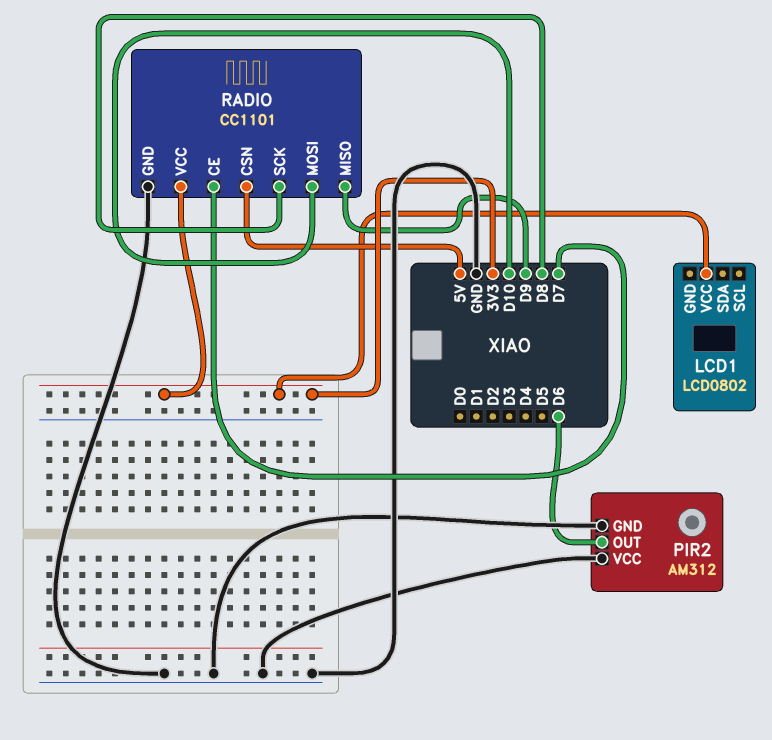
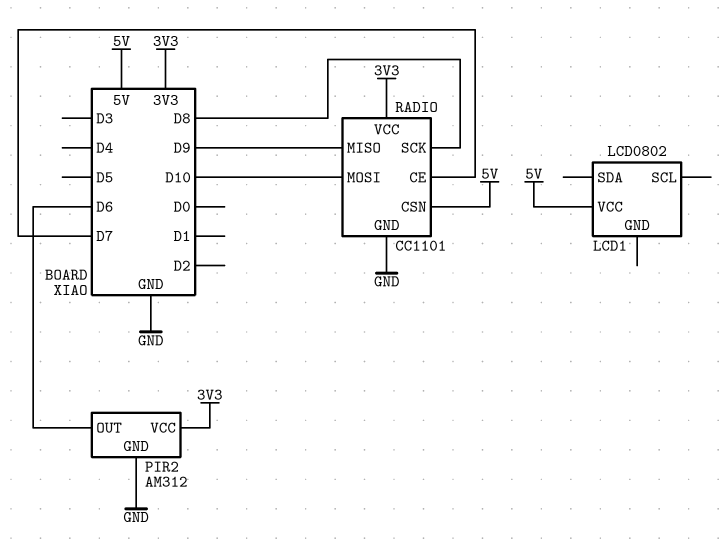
LCD1 pin VCC: 3V3 -> 5V
PIR2 pin VCC: GND -> 3V3

